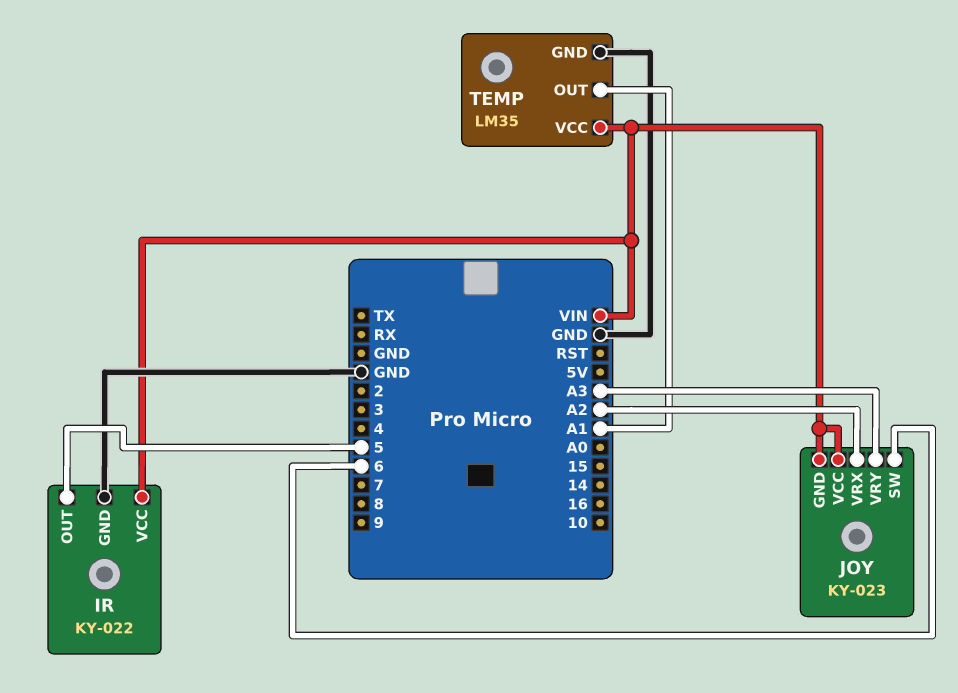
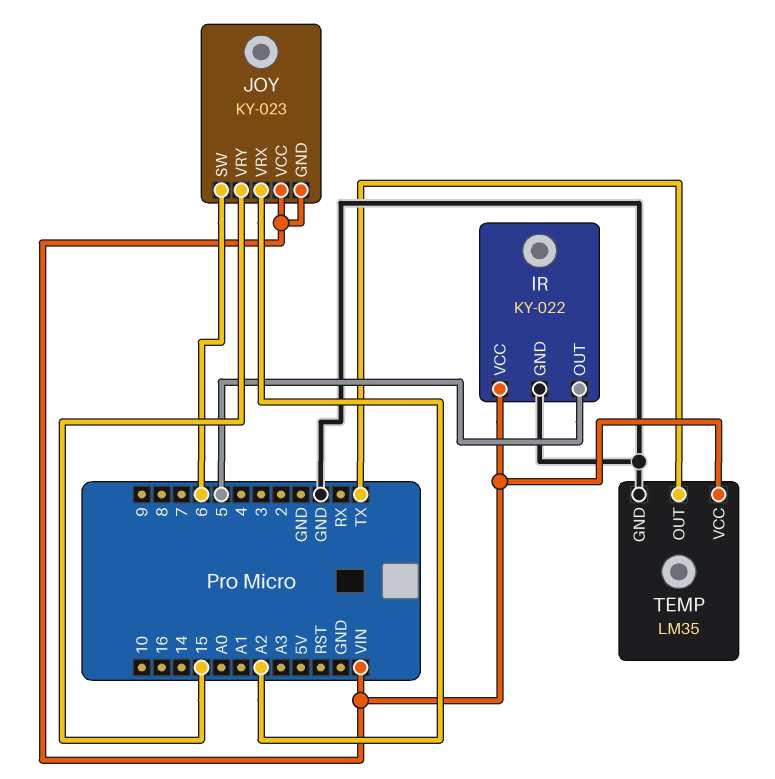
JOY pin VRY: A3 -> 15
TEMP pin OUT: A1 -> TX

